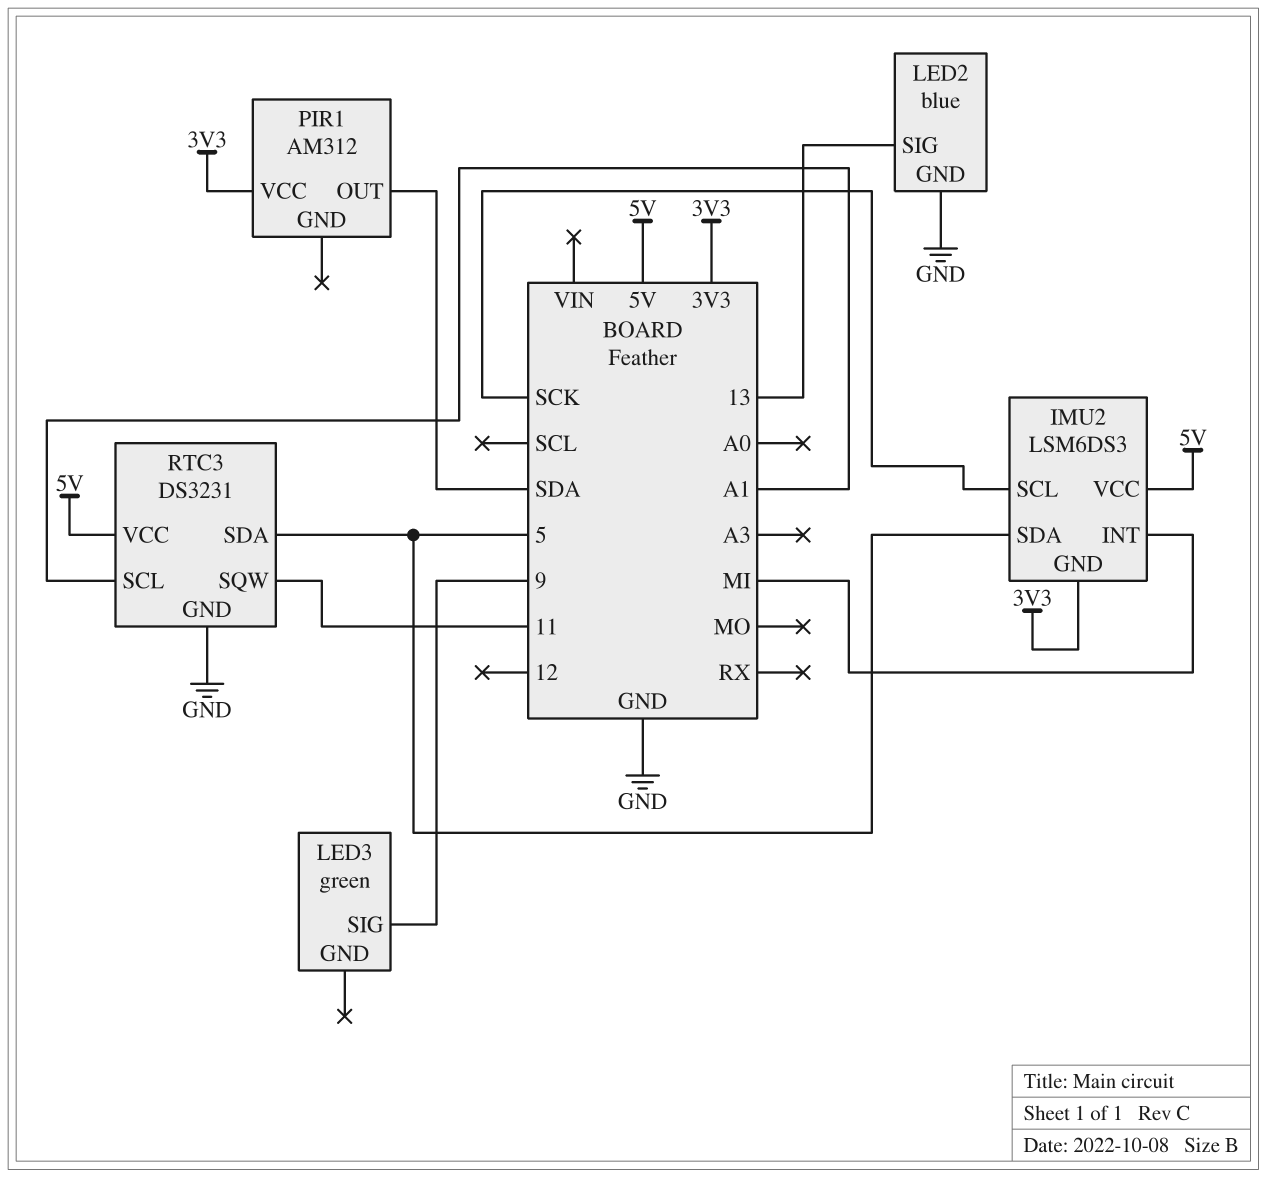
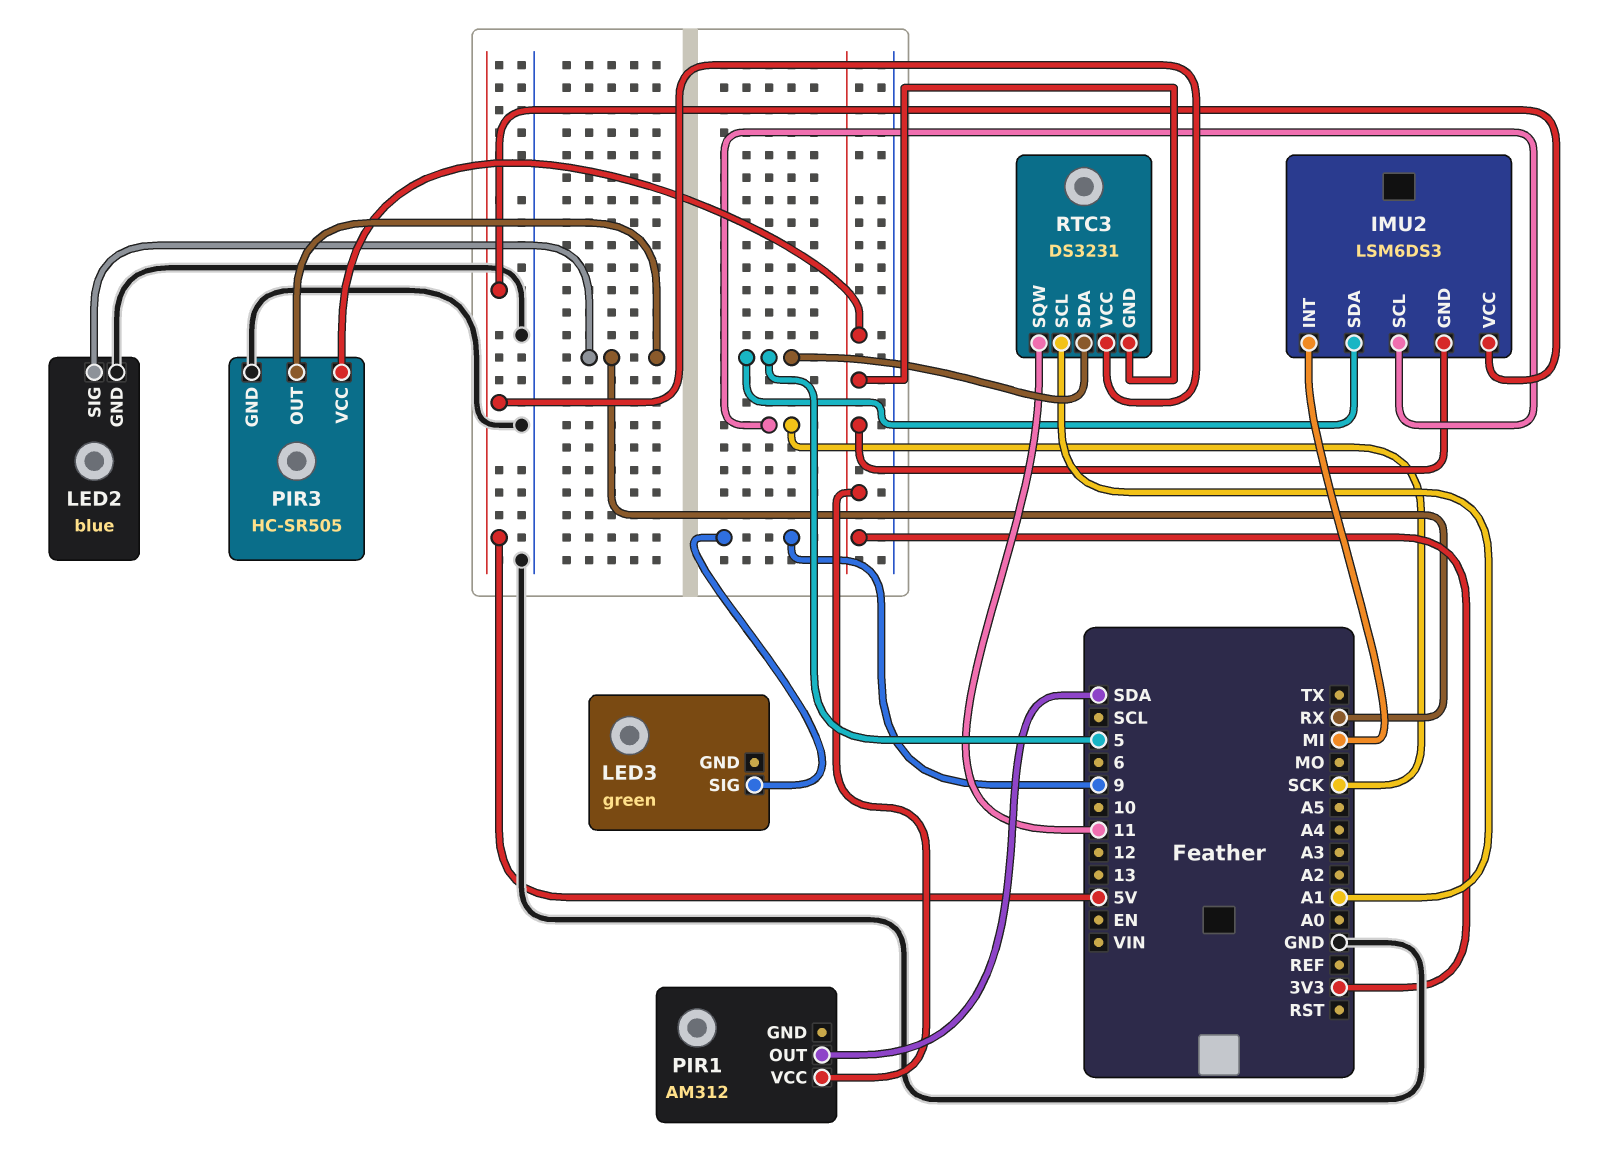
LED2 pin SIG: 13 -> RX
PIR3: none -> HC-SR505
PIR3 pin GND: none -> GND
PIR3 pin OUT: none -> RX
PIR3 pin VCC: none -> 3V3
RTC3 pin GND: GND -> 3V3

